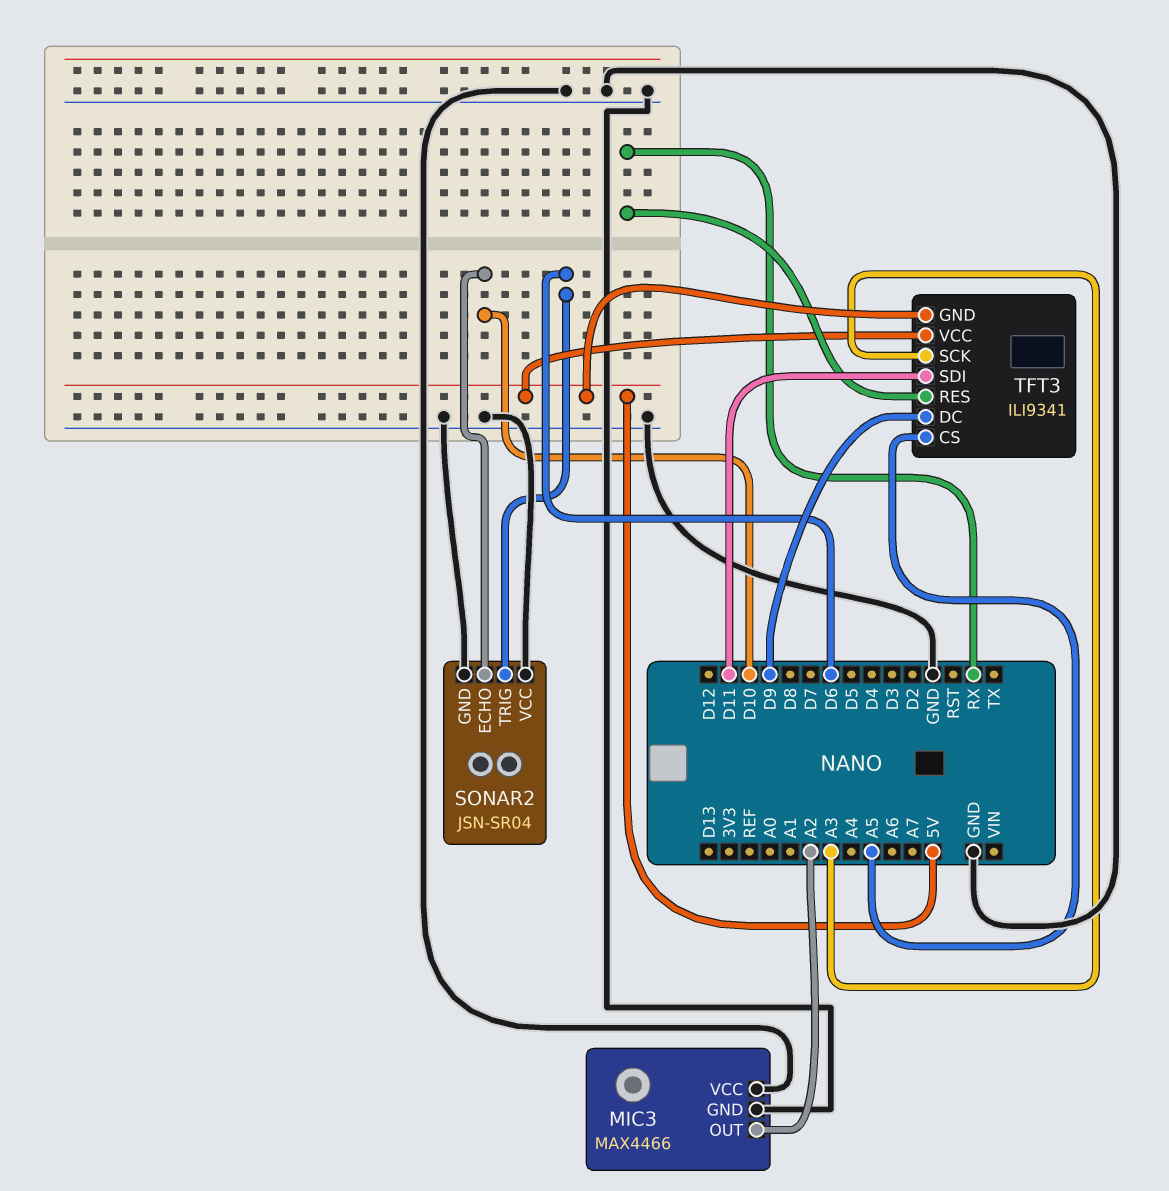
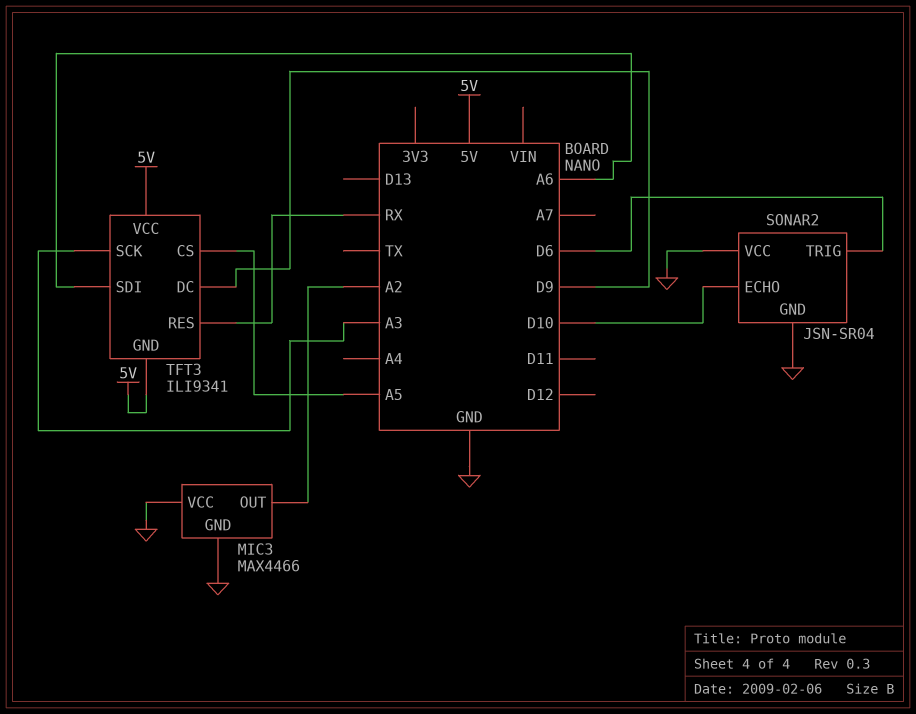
TFT3 pin SDI: D11 -> A6

